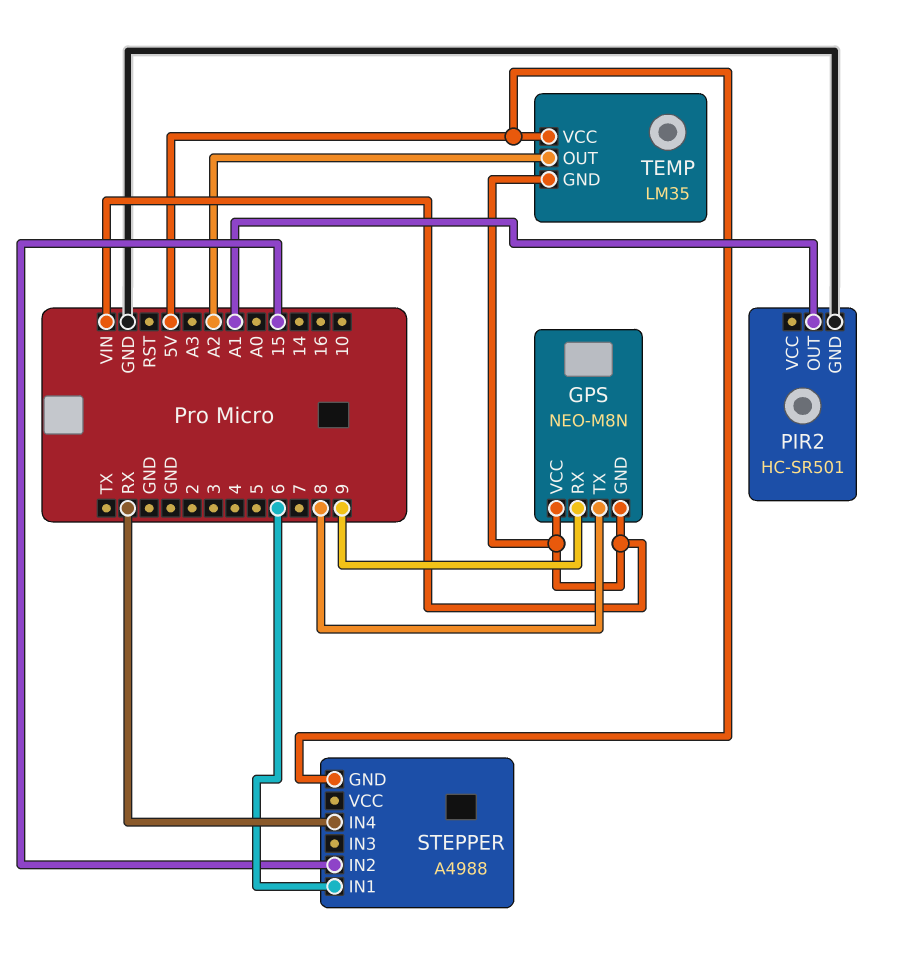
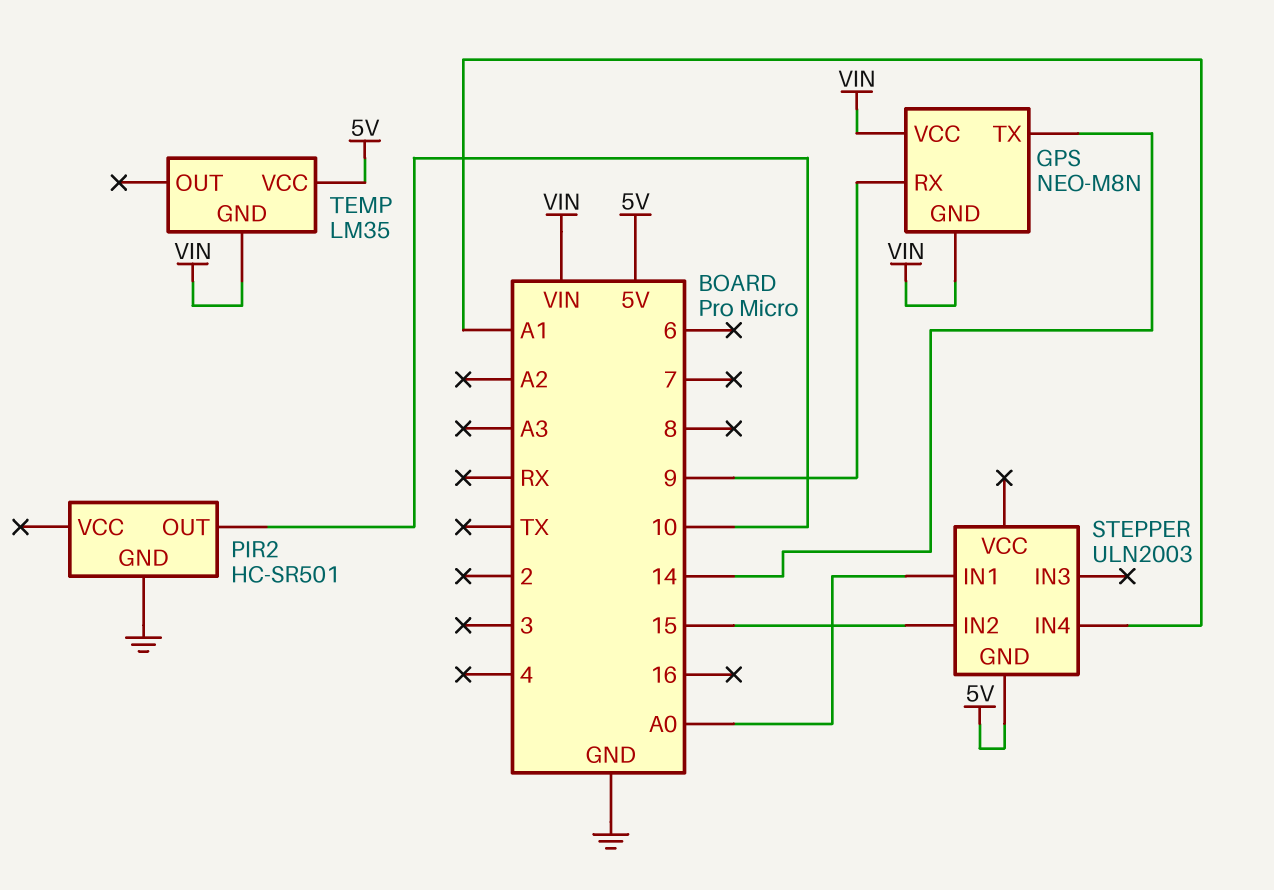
GPS pin TX: 8 -> 14
PIR2 pin OUT: A1 -> 10
STEPPER: A4988 -> ULN2003
STEPPER pin IN1: 6 -> A0
STEPPER pin IN4: RX -> A1
TEMP pin OUT: A2 -> none

